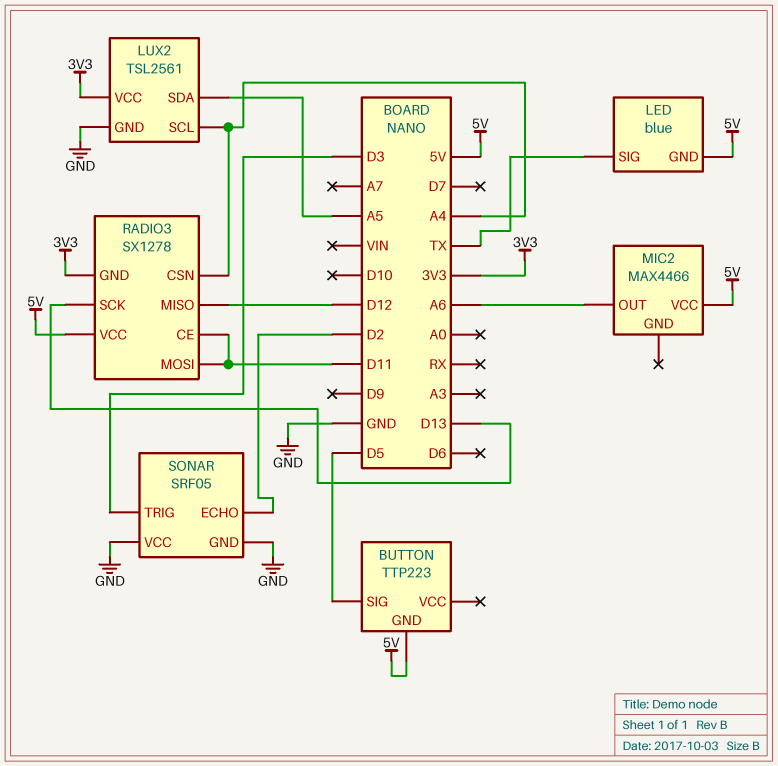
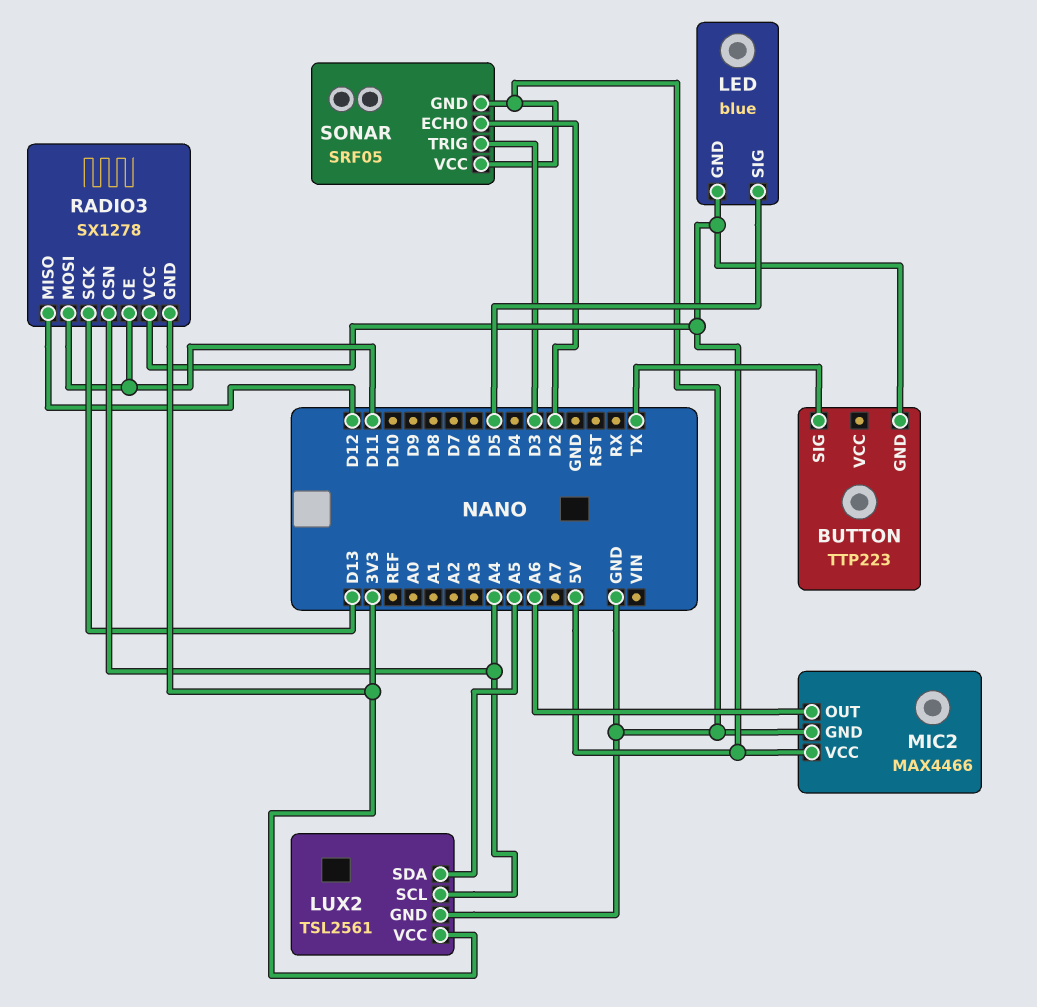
BUTTON pin SIG: D5 -> TX
LED pin SIG: TX -> D5
MIC2 pin GND: none -> GND

